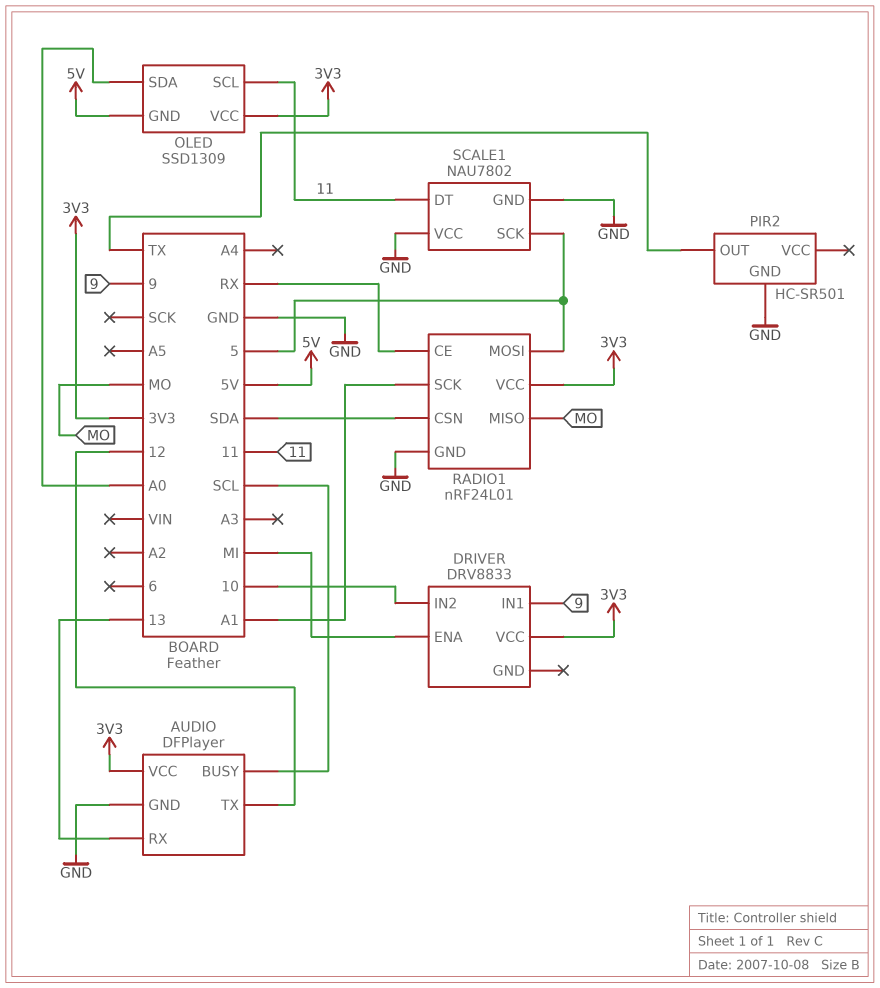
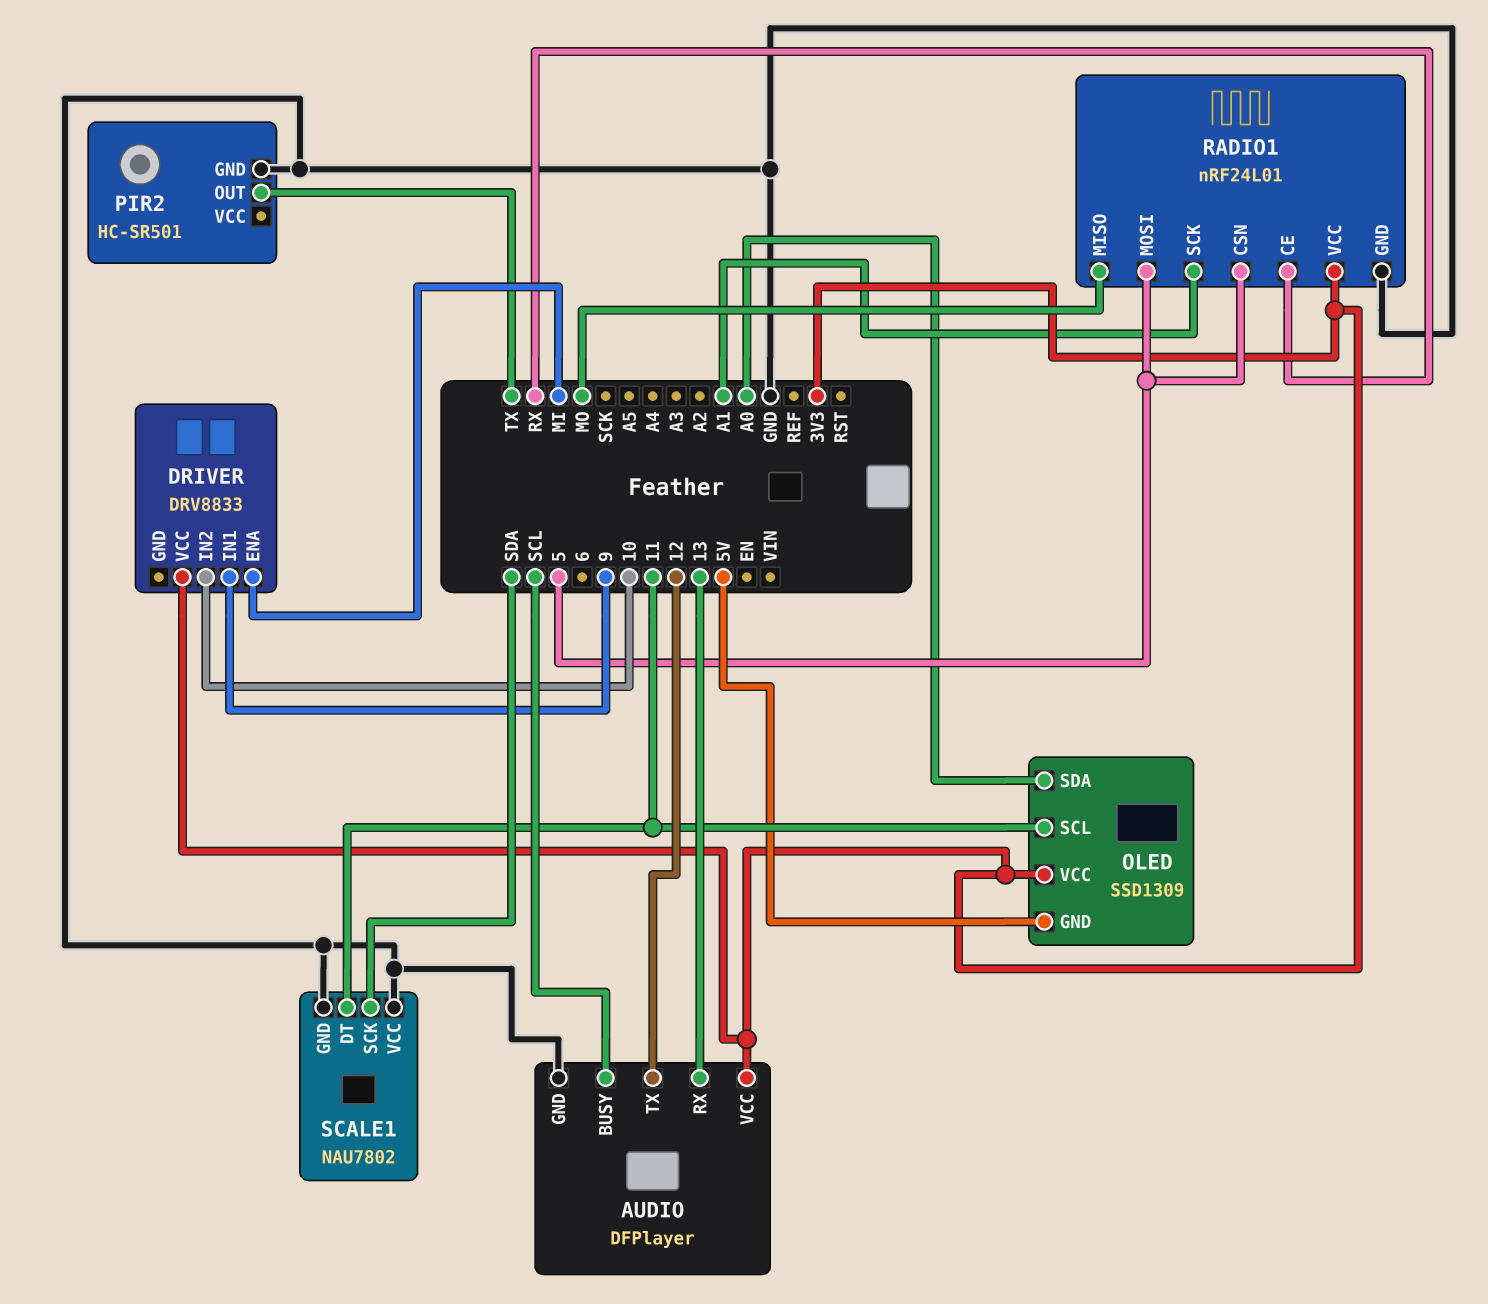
RADIO1 pin CSN: SDA -> 5
SCALE1 pin SCK: 5 -> SDA

